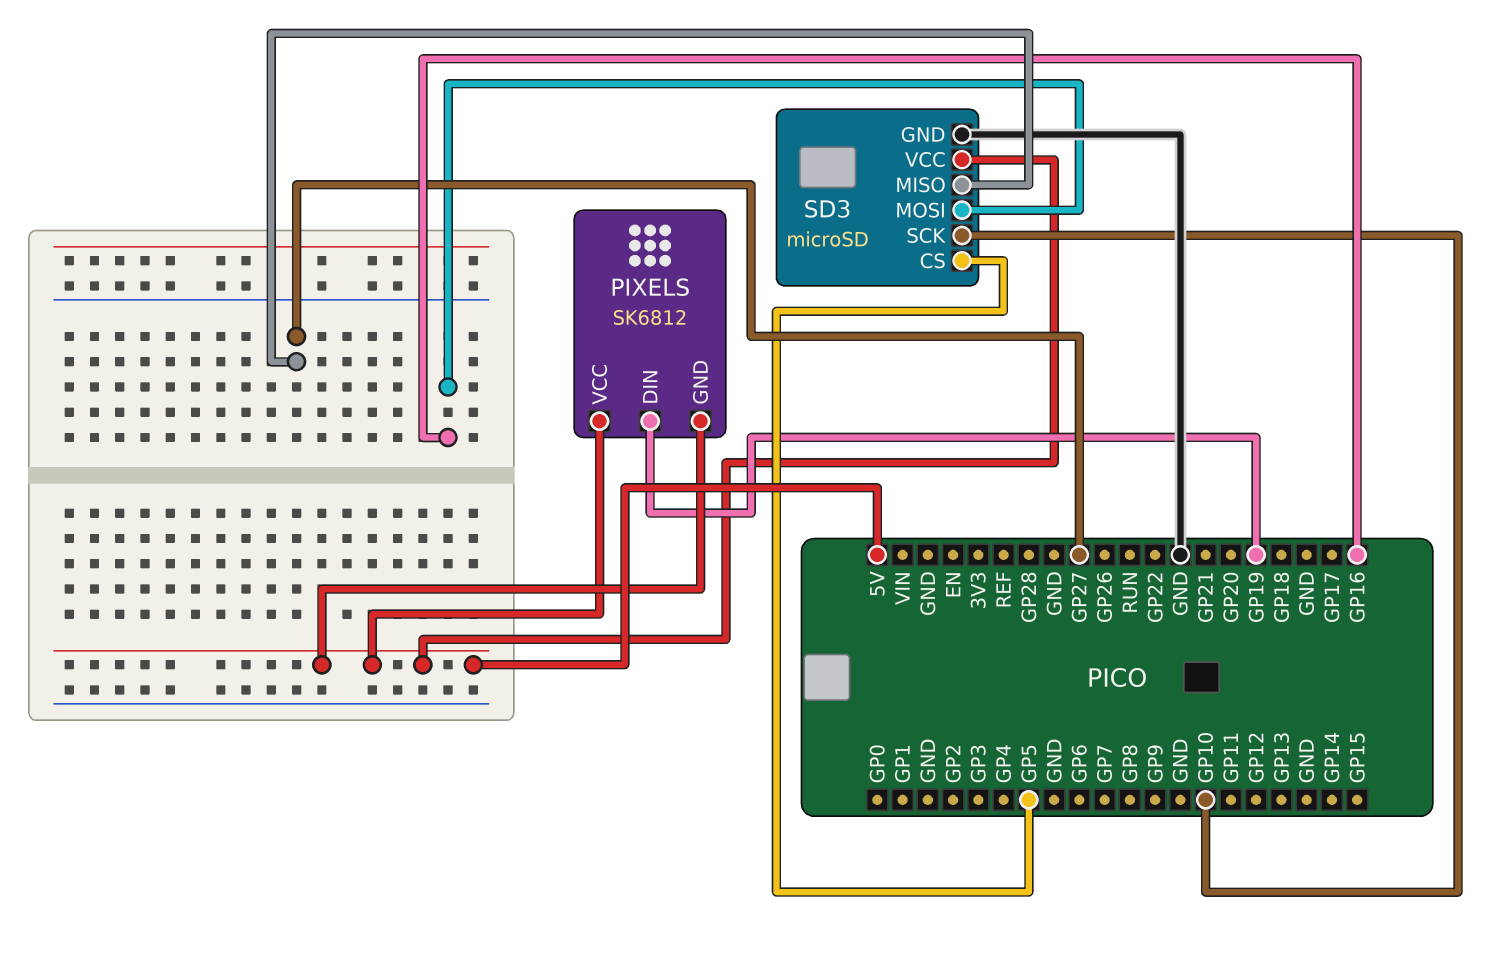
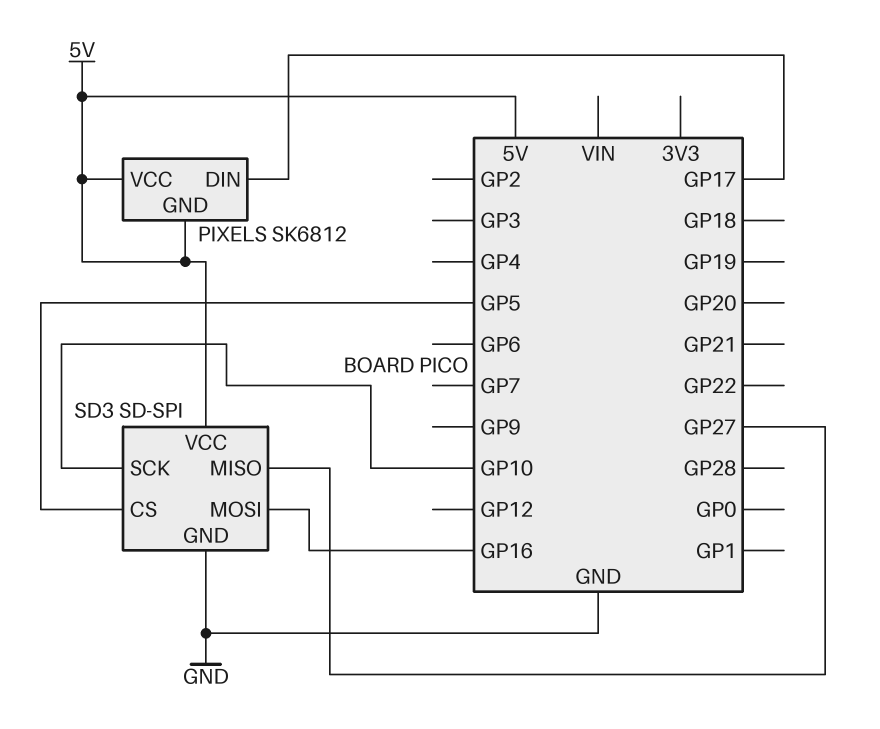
PIXELS pin DIN: GP19 -> GP17
SD3: microSD -> SD-SPI

